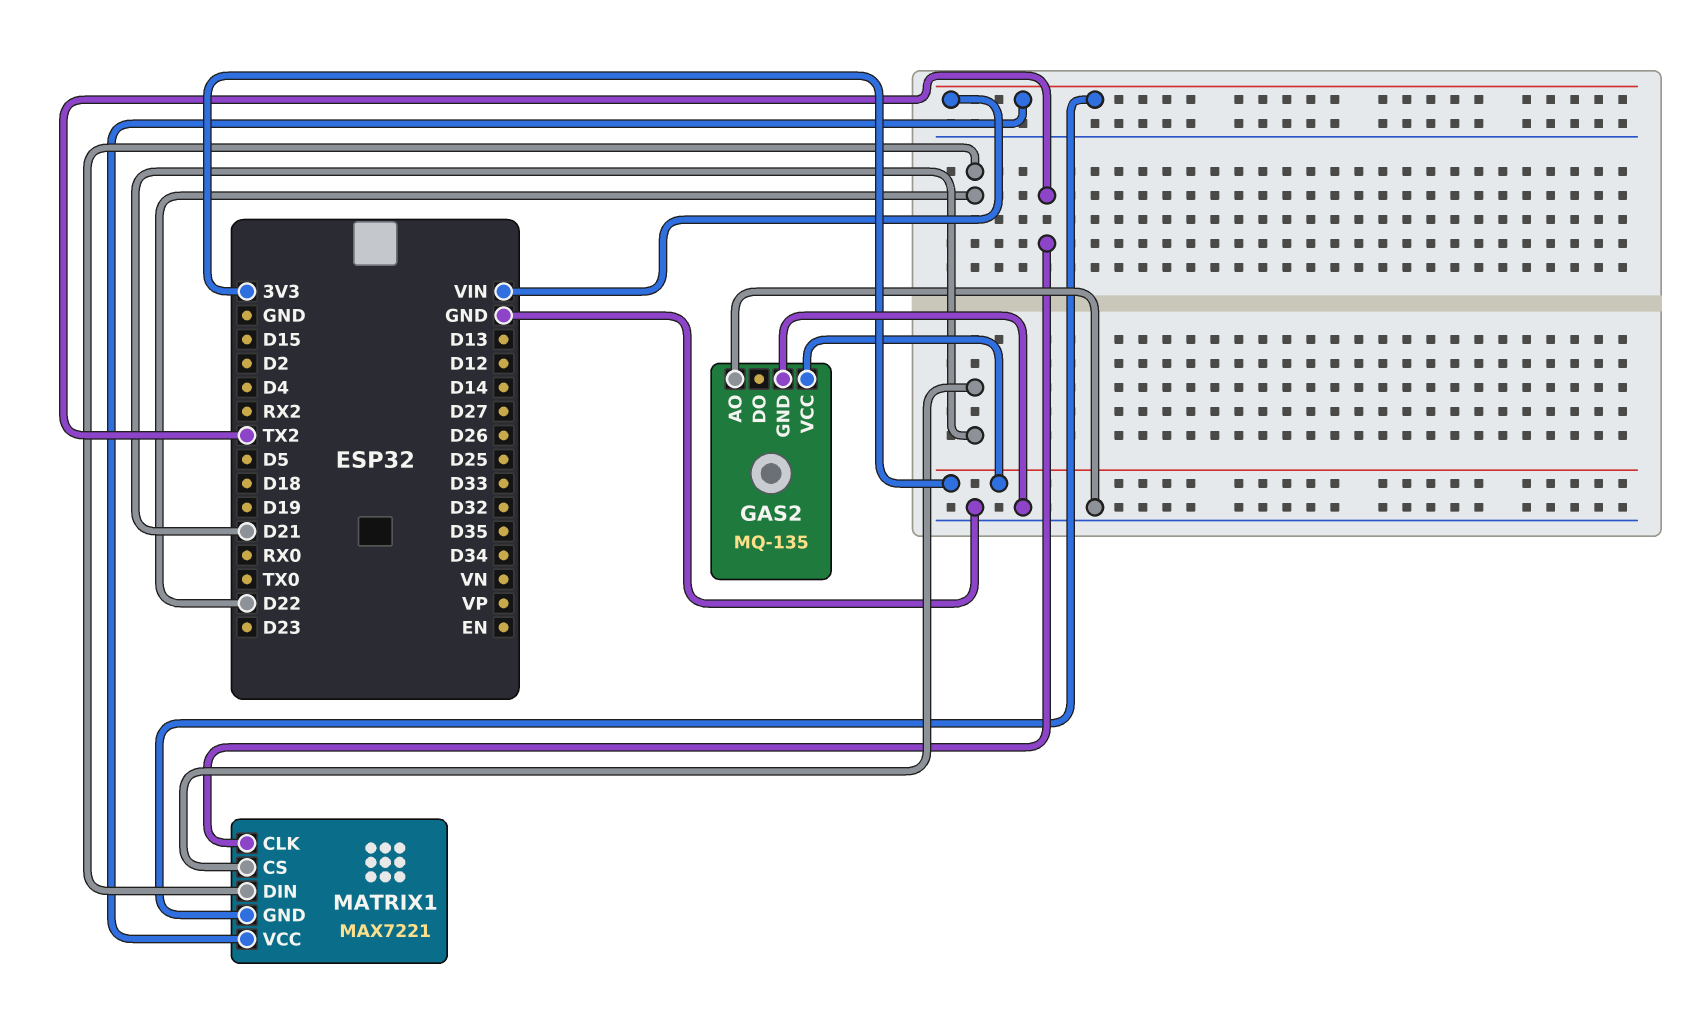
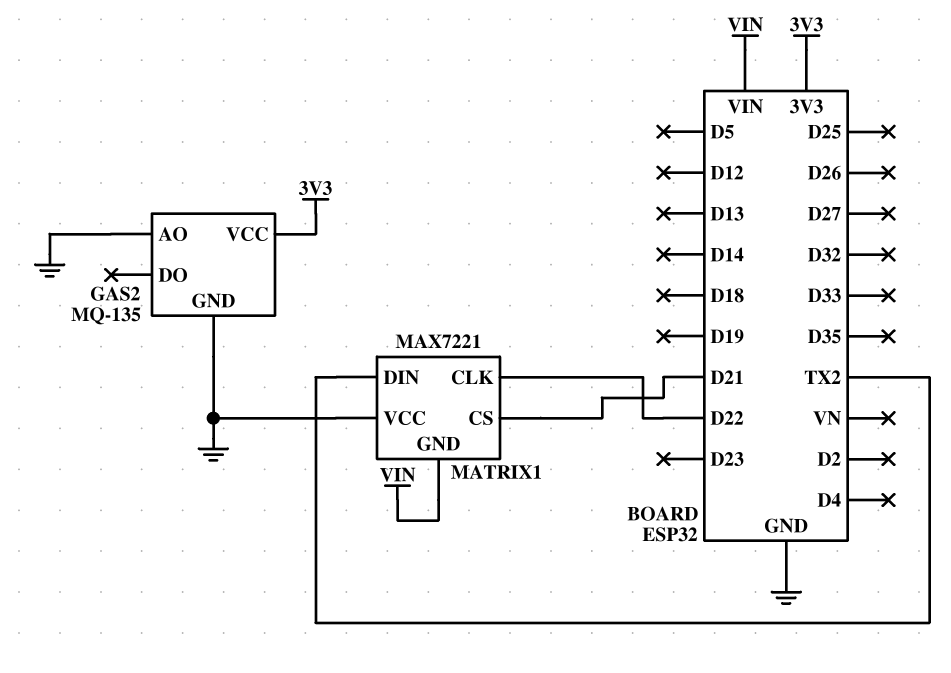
MATRIX1 pin CLK: TX2 -> D22
MATRIX1 pin DIN: D22 -> TX2
MATRIX1 pin VCC: VIN -> GND

